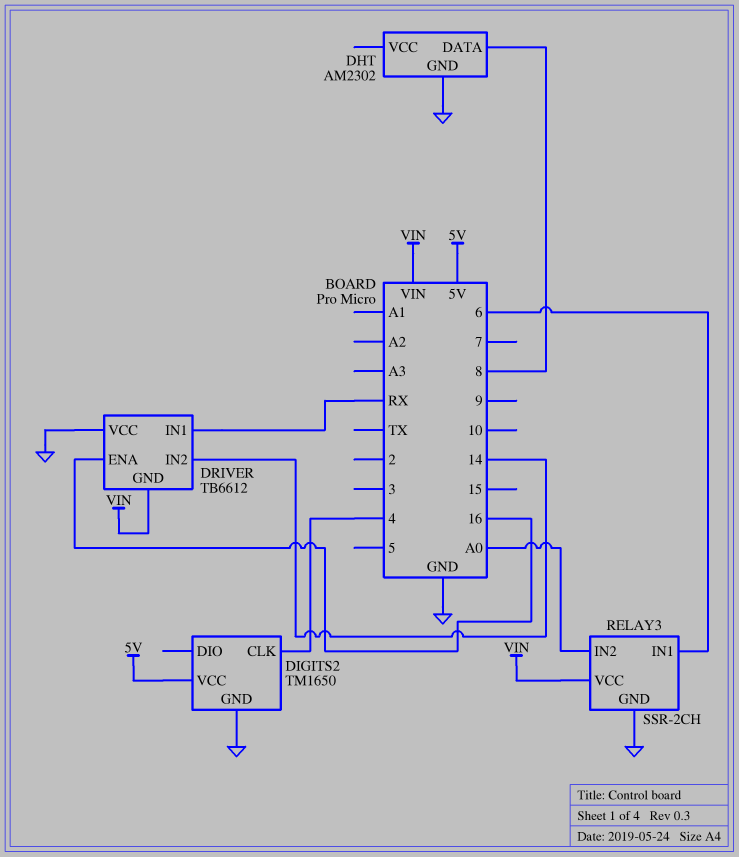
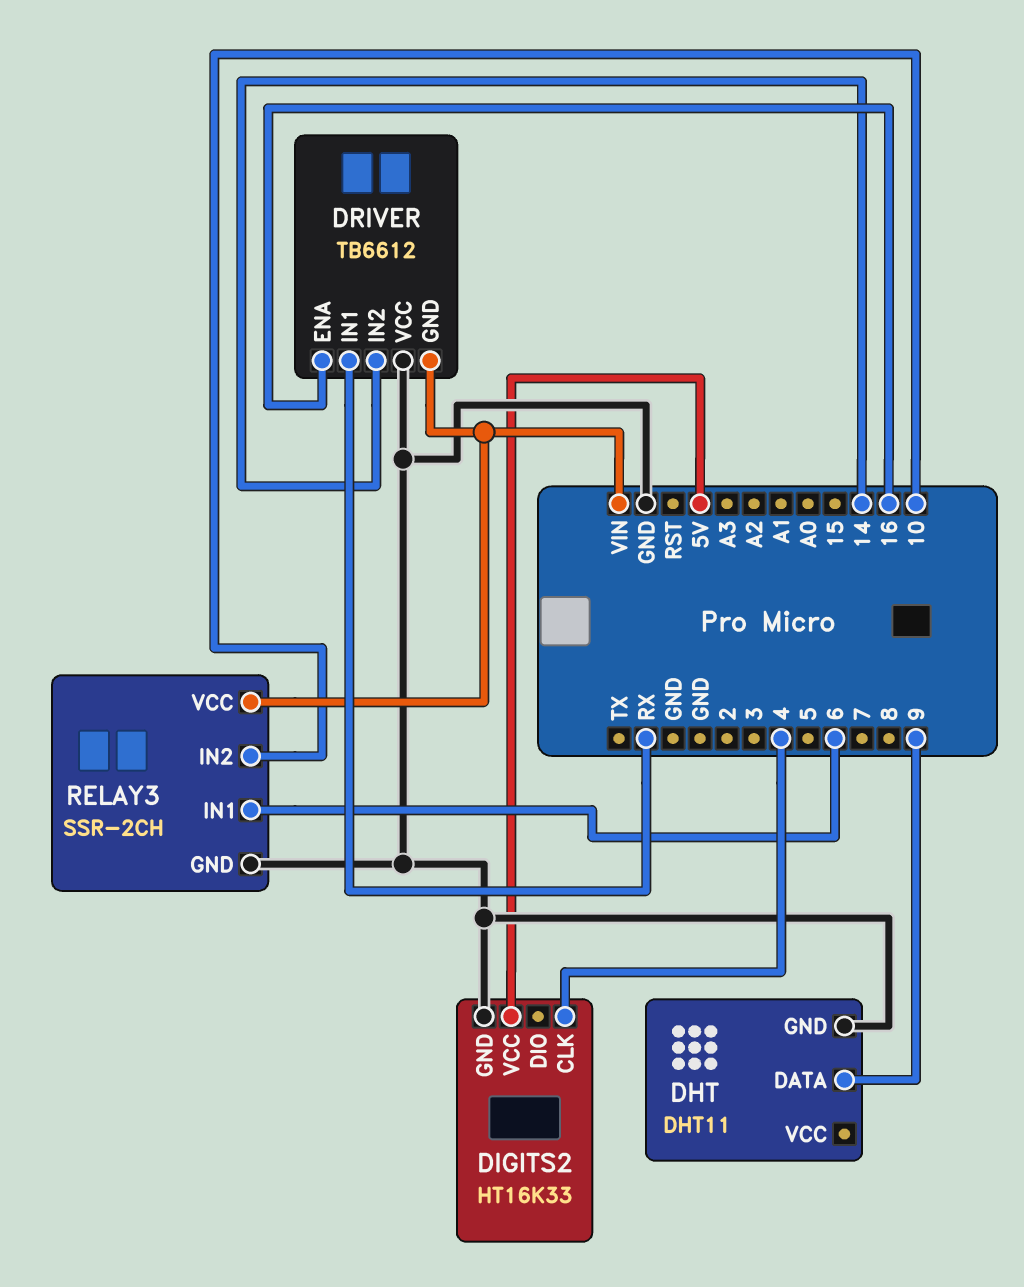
DHT: AM2302 -> DHT11
DHT pin DATA: 8 -> 9
DIGITS2: TM1650 -> HT16K33
RELAY3 pin IN2: A0 -> 10

